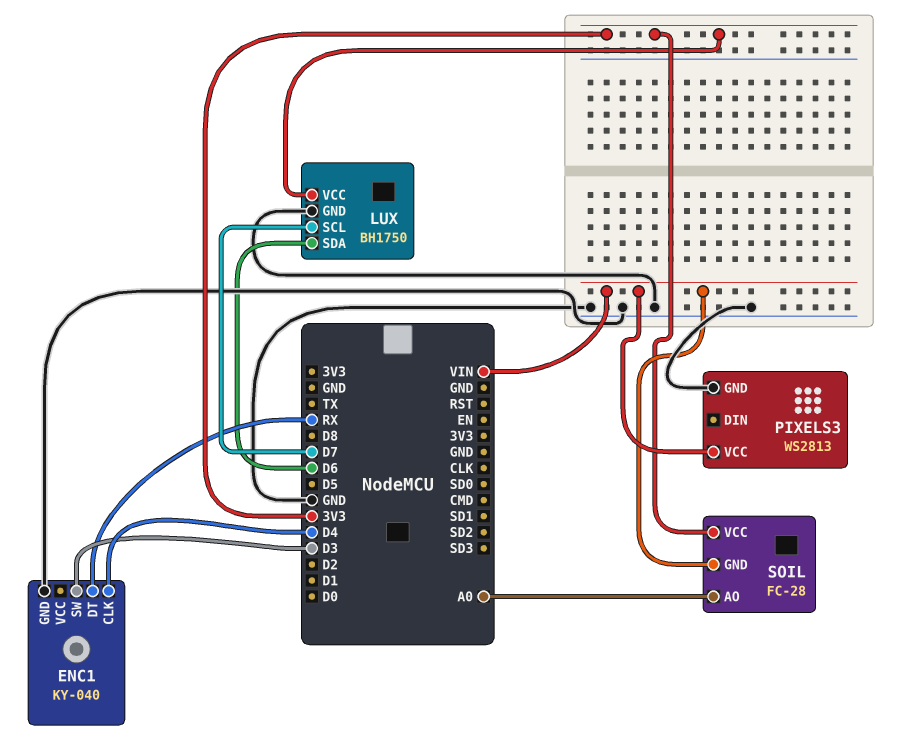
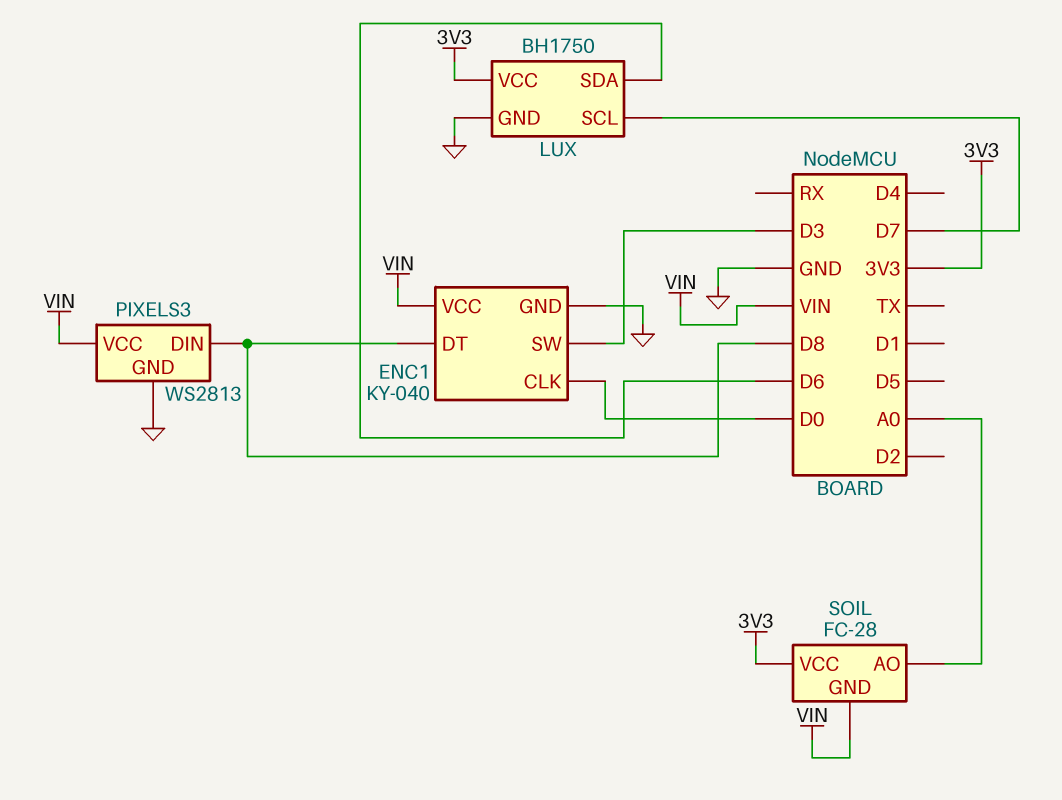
ENC1 pin CLK: D4 -> D0
ENC1 pin DT: RX -> D8
ENC1 pin VCC: none -> VIN
PIXELS3 pin DIN: none -> D8

